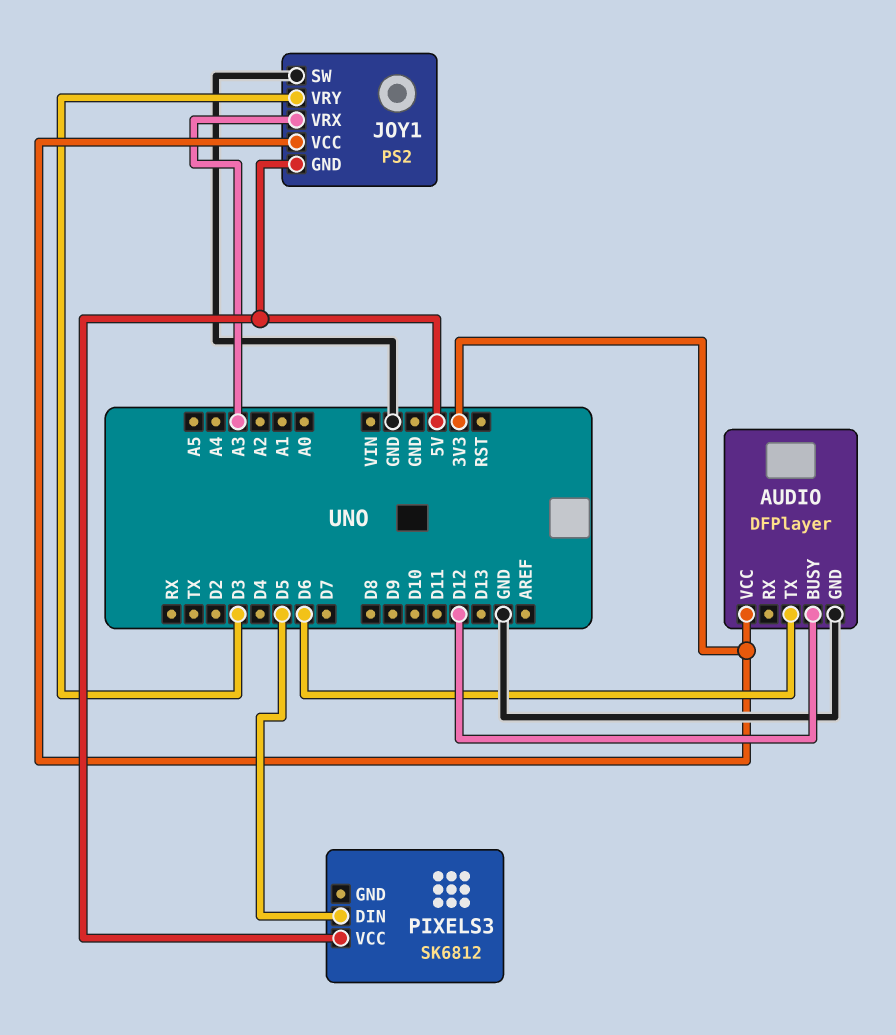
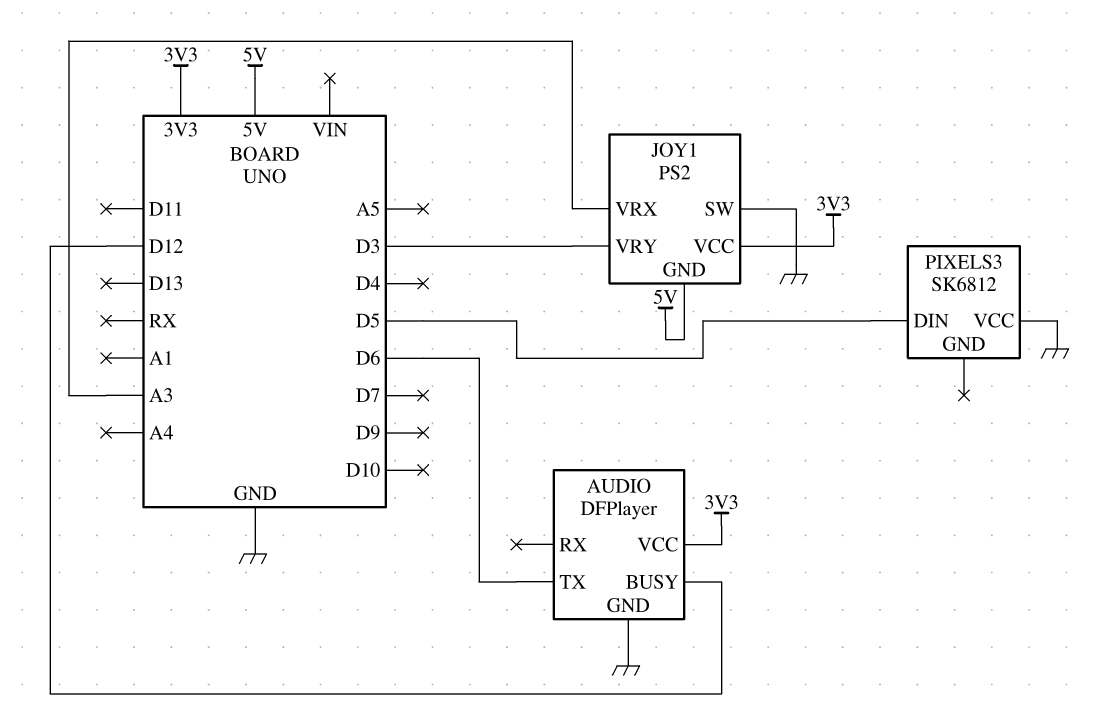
PIXELS3 pin VCC: 5V -> GND

